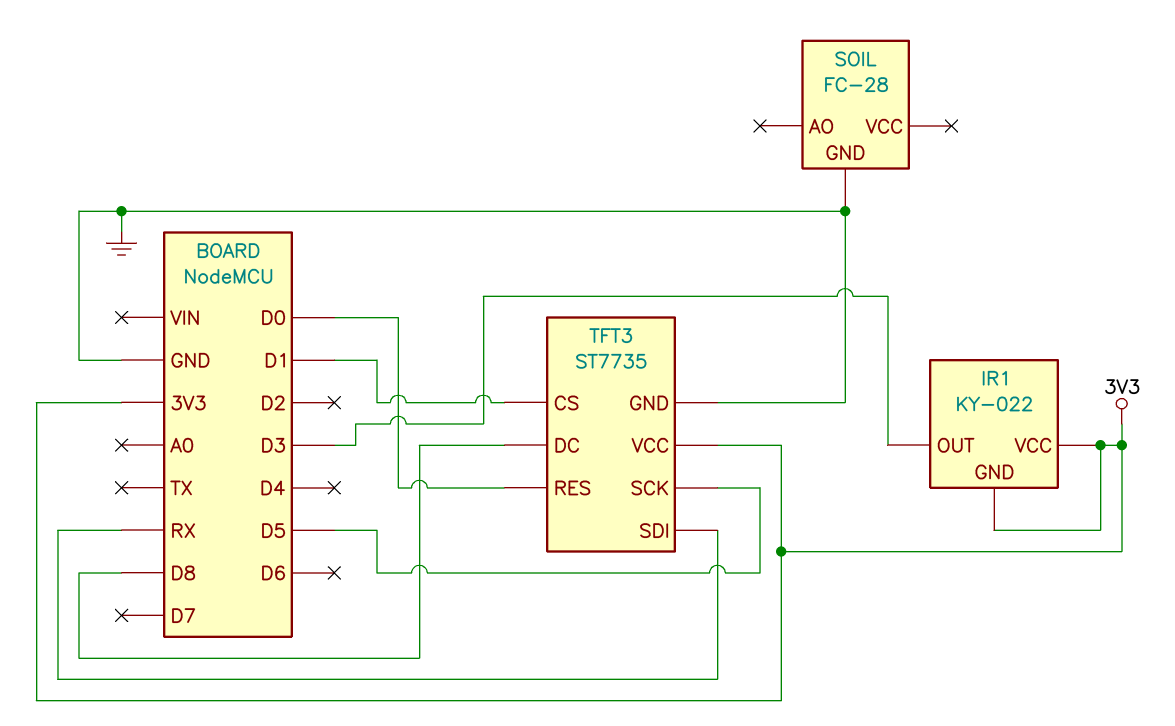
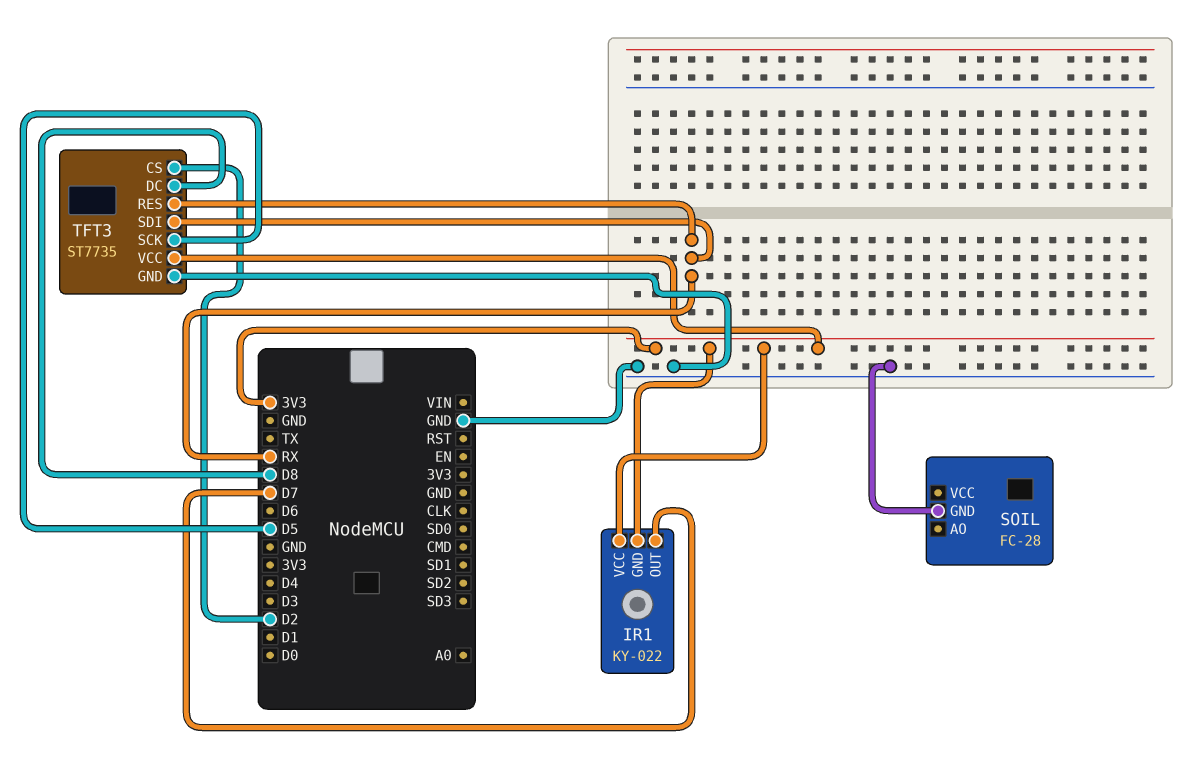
IR1 pin OUT: D3 -> D7
TFT3 pin CS: D1 -> D2
TFT3 pin RES: D0 -> RX

